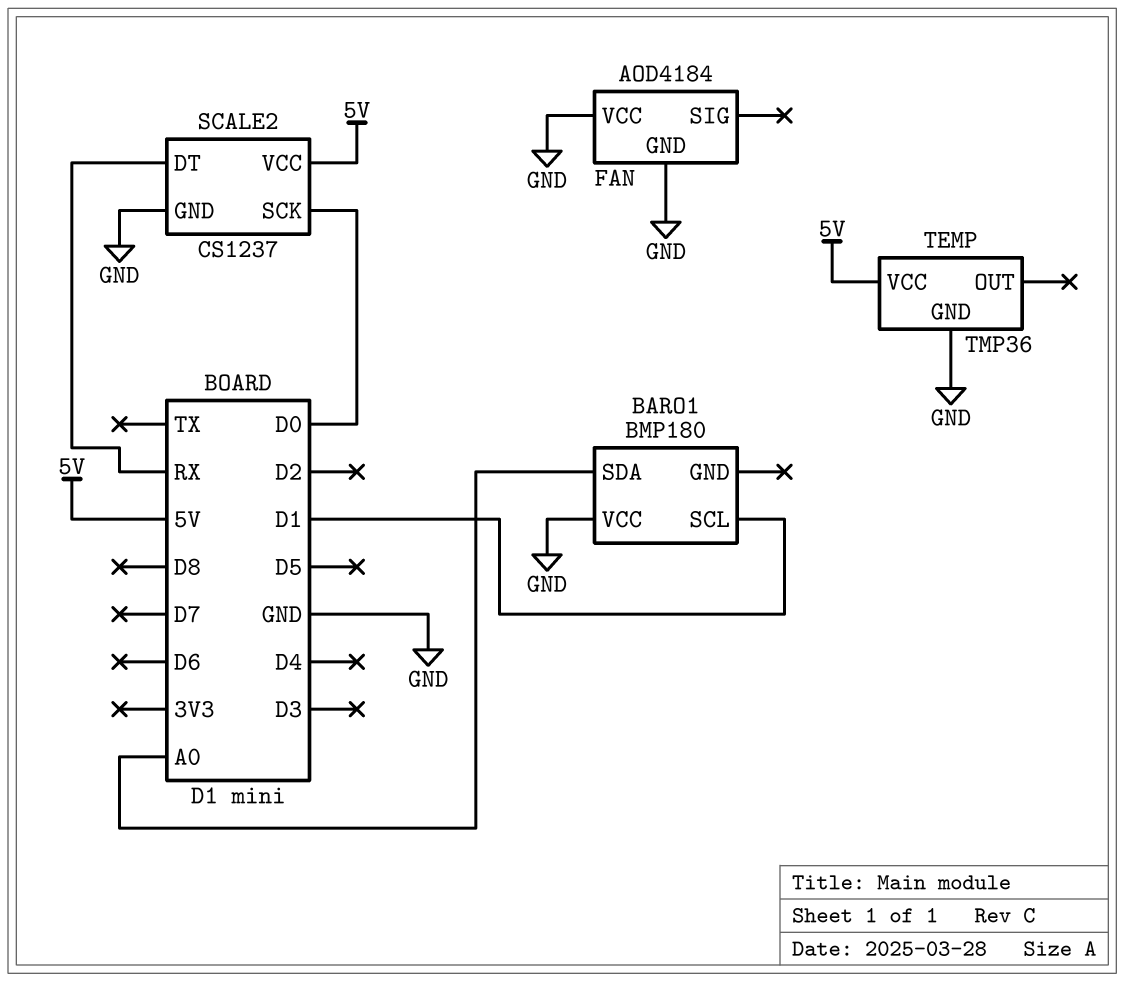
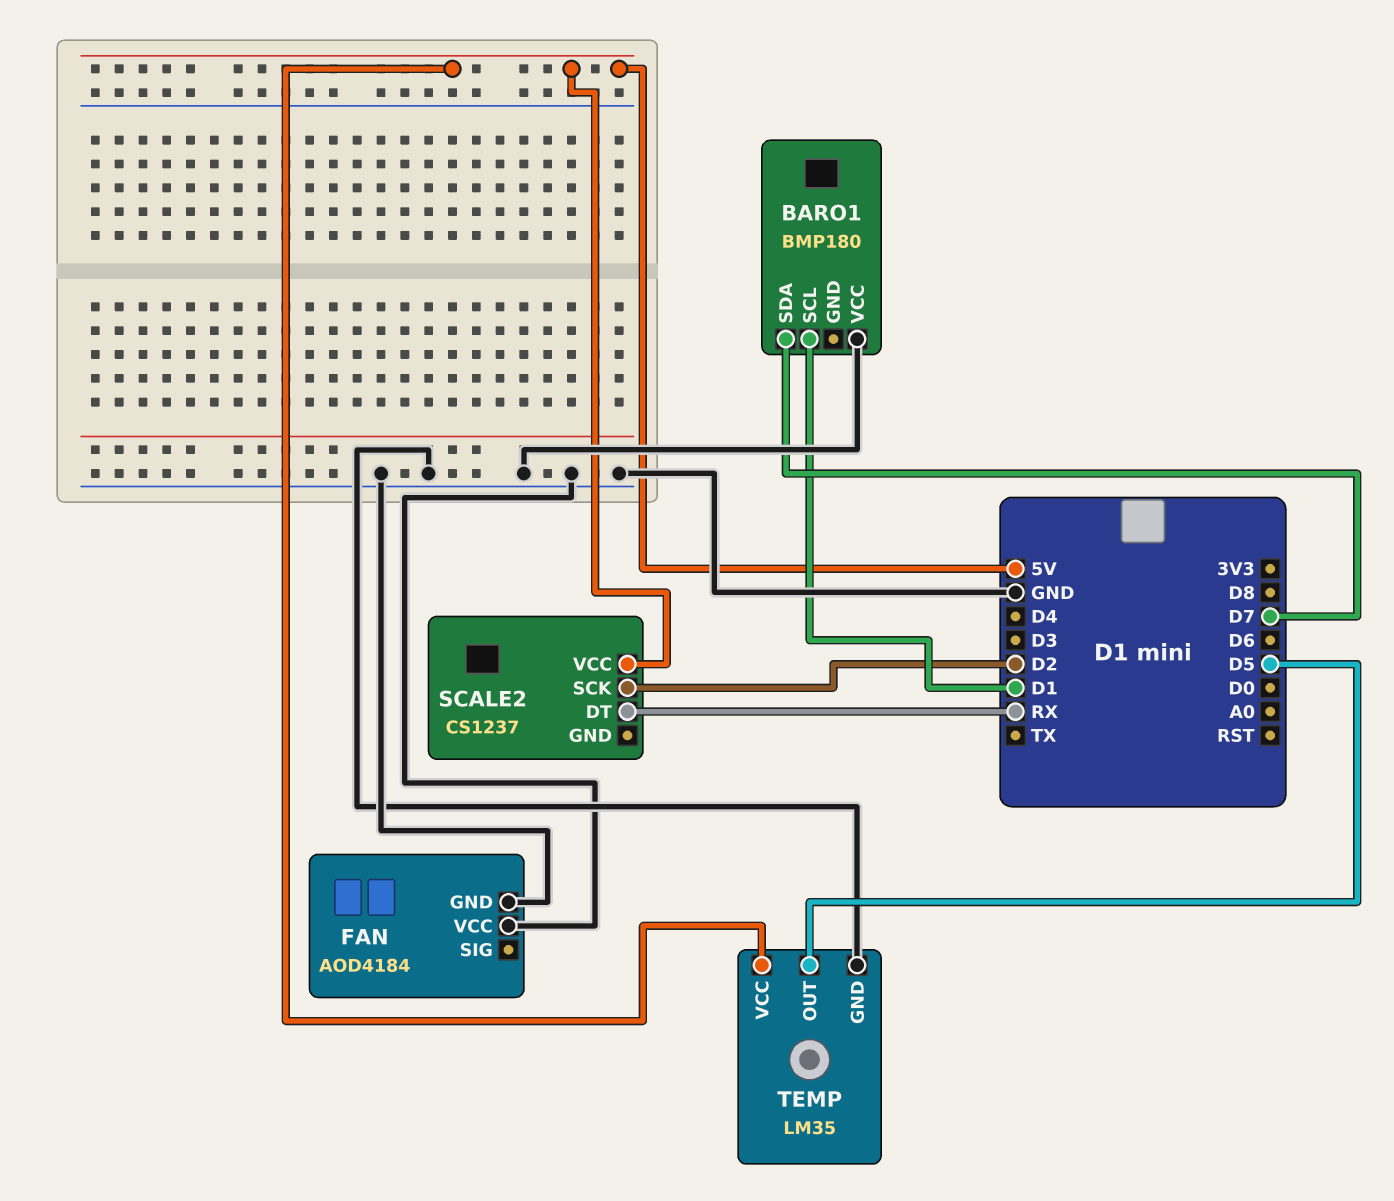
BARO1 pin SDA: A0 -> D7
SCALE2 pin GND: GND -> none
SCALE2 pin SCK: D0 -> D2
TEMP: TMP36 -> LM35
TEMP pin OUT: none -> D5

